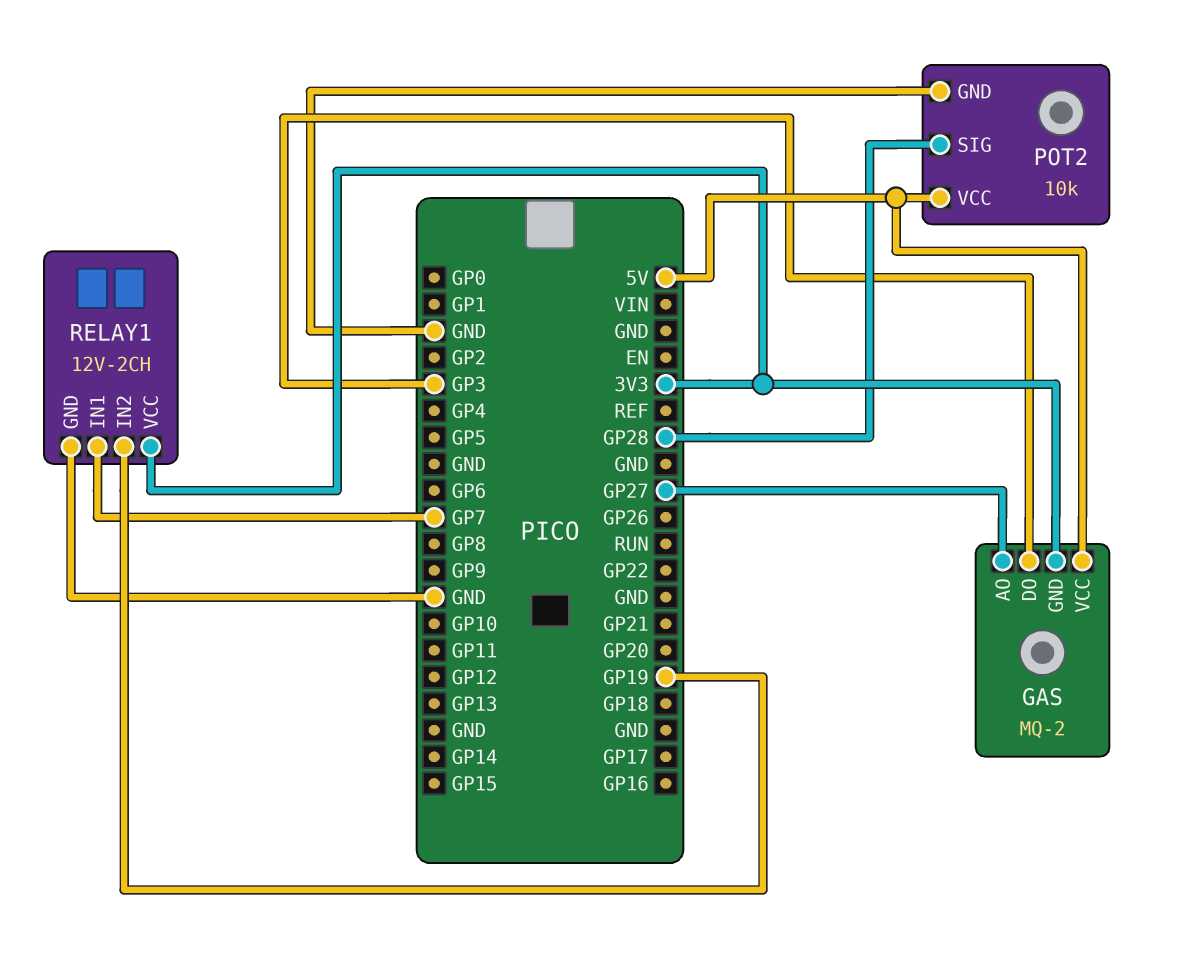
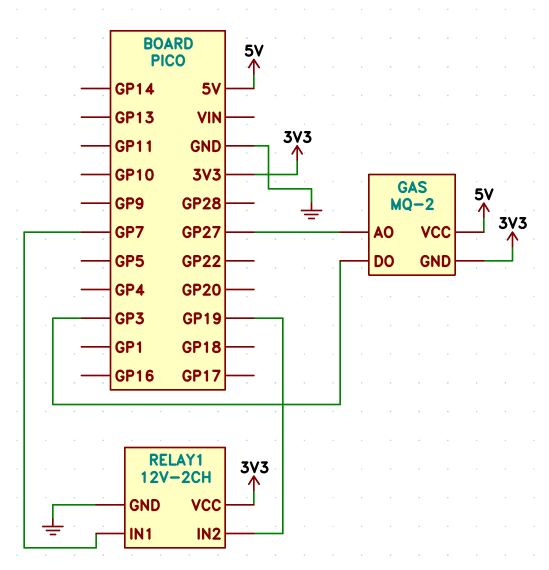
POT2: 10k -> none
POT2 pin GND: GND -> none
POT2 pin SIG: GP28 -> none
POT2 pin VCC: 5V -> none

